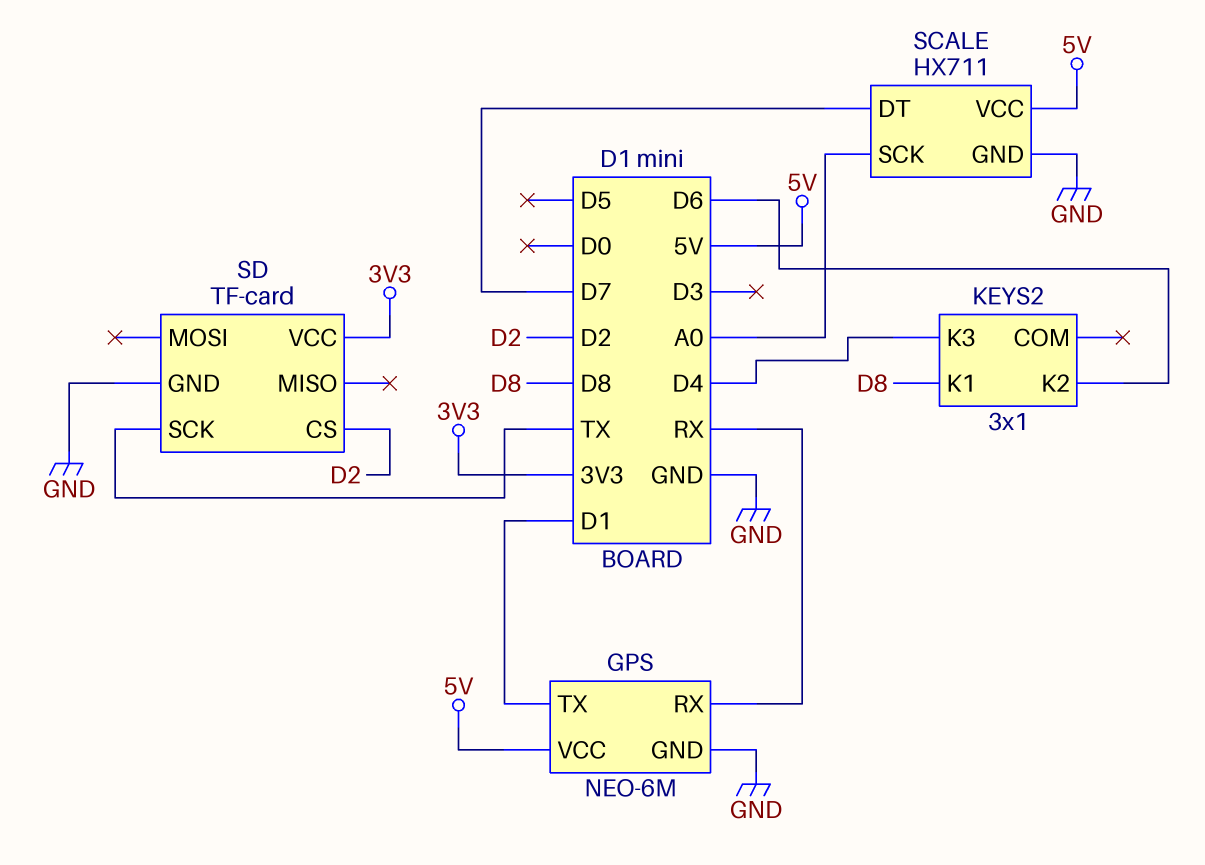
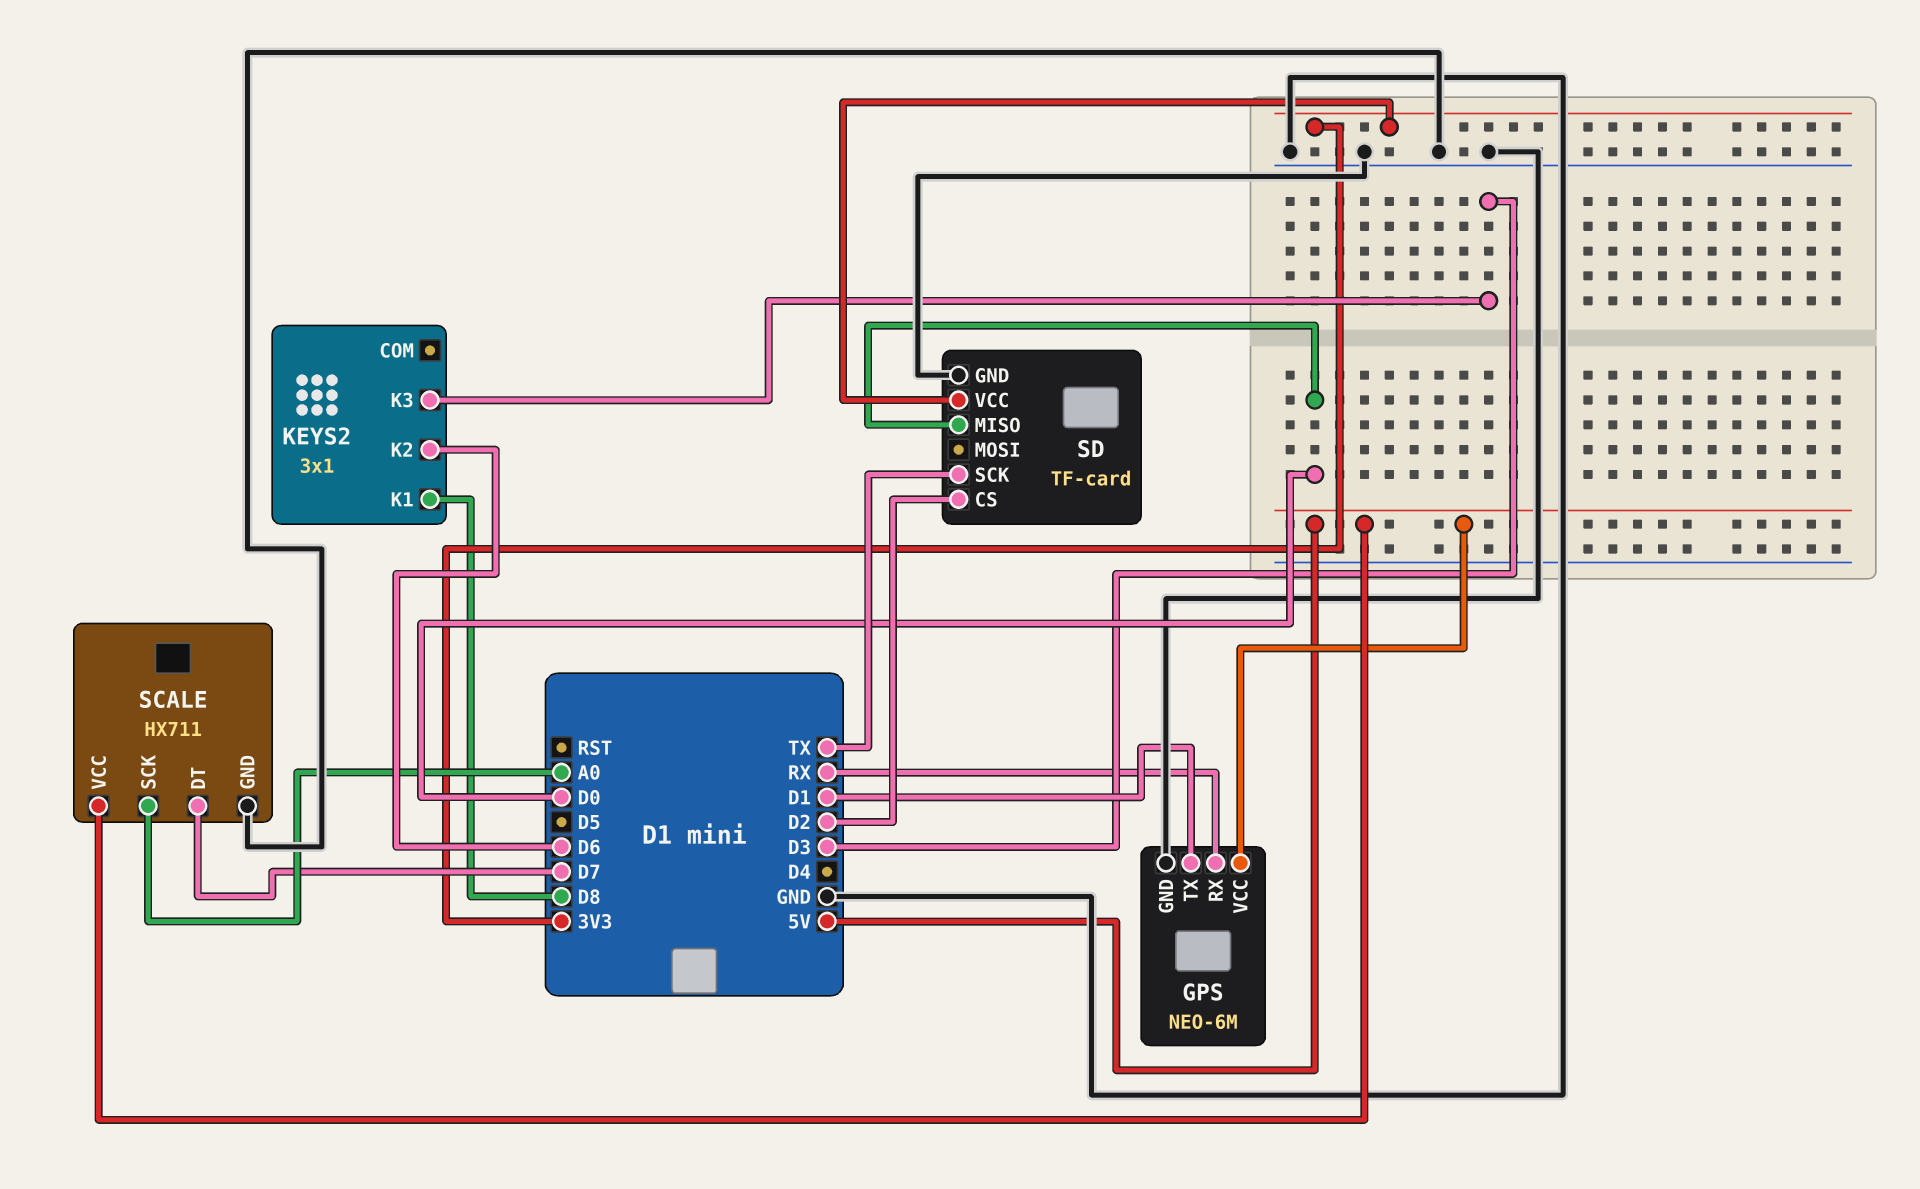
KEYS2 pin K3: D4 -> D3
SD pin MISO: none -> D0

